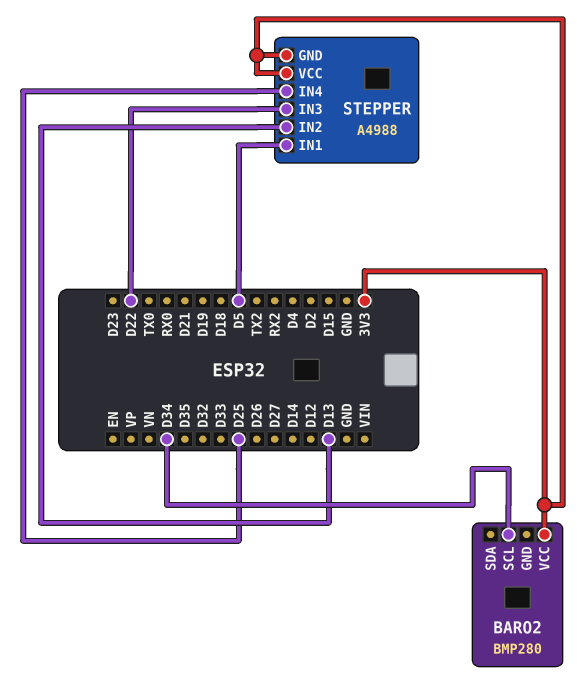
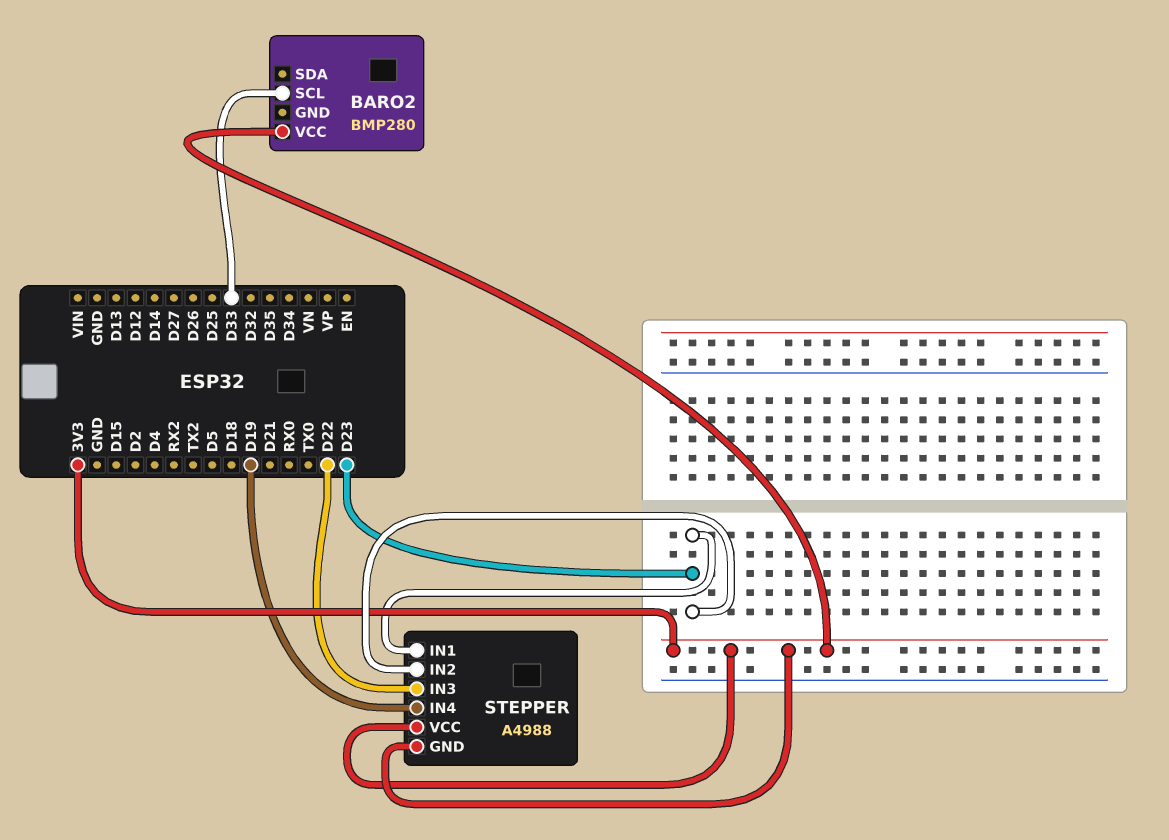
BARO2 pin SCL: D34 -> D33
STEPPER pin IN1: D5 -> D23
STEPPER pin IN2: D13 -> D23
STEPPER pin IN4: D25 -> D19

